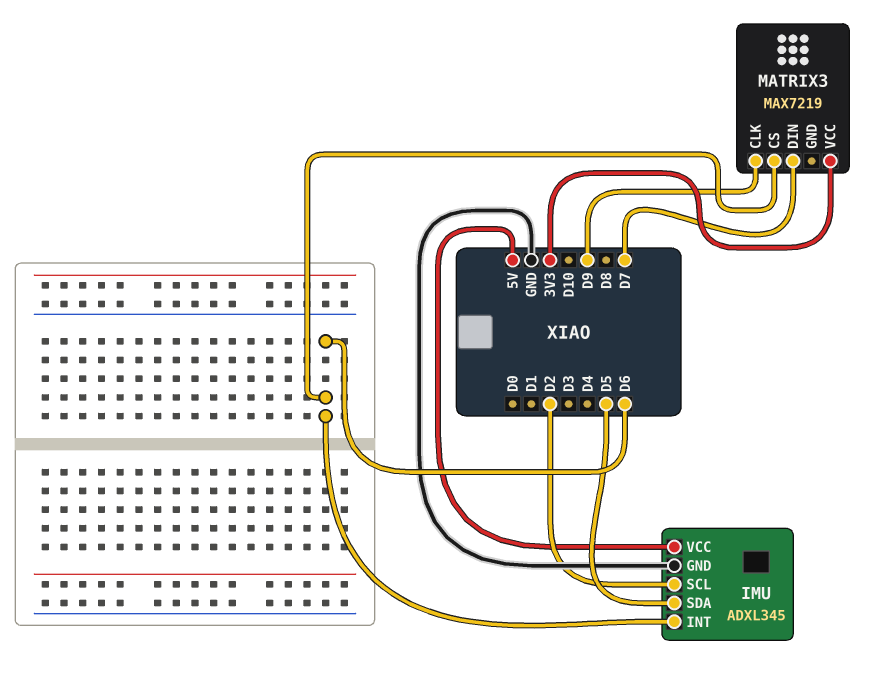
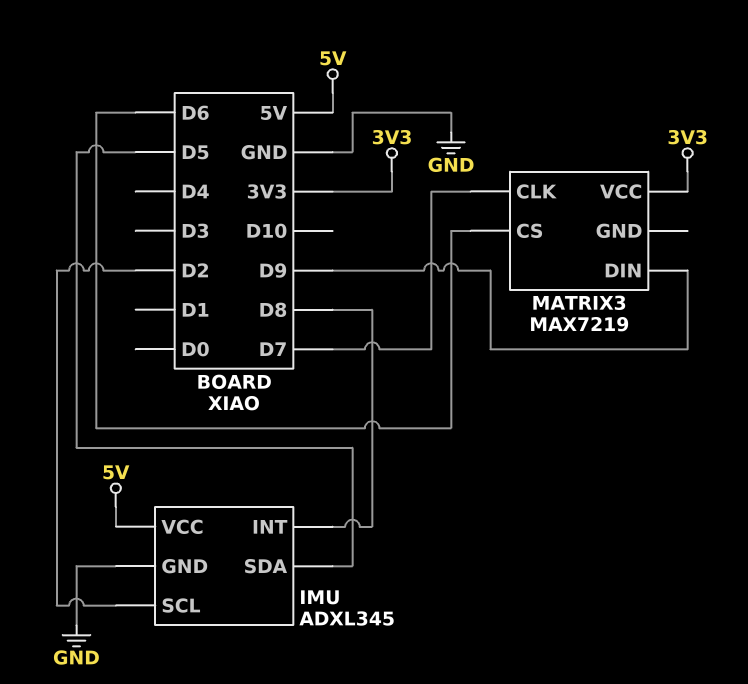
IMU pin INT: D6 -> D8
MATRIX3 pin CLK: D9 -> D7
MATRIX3 pin DIN: D7 -> D9

